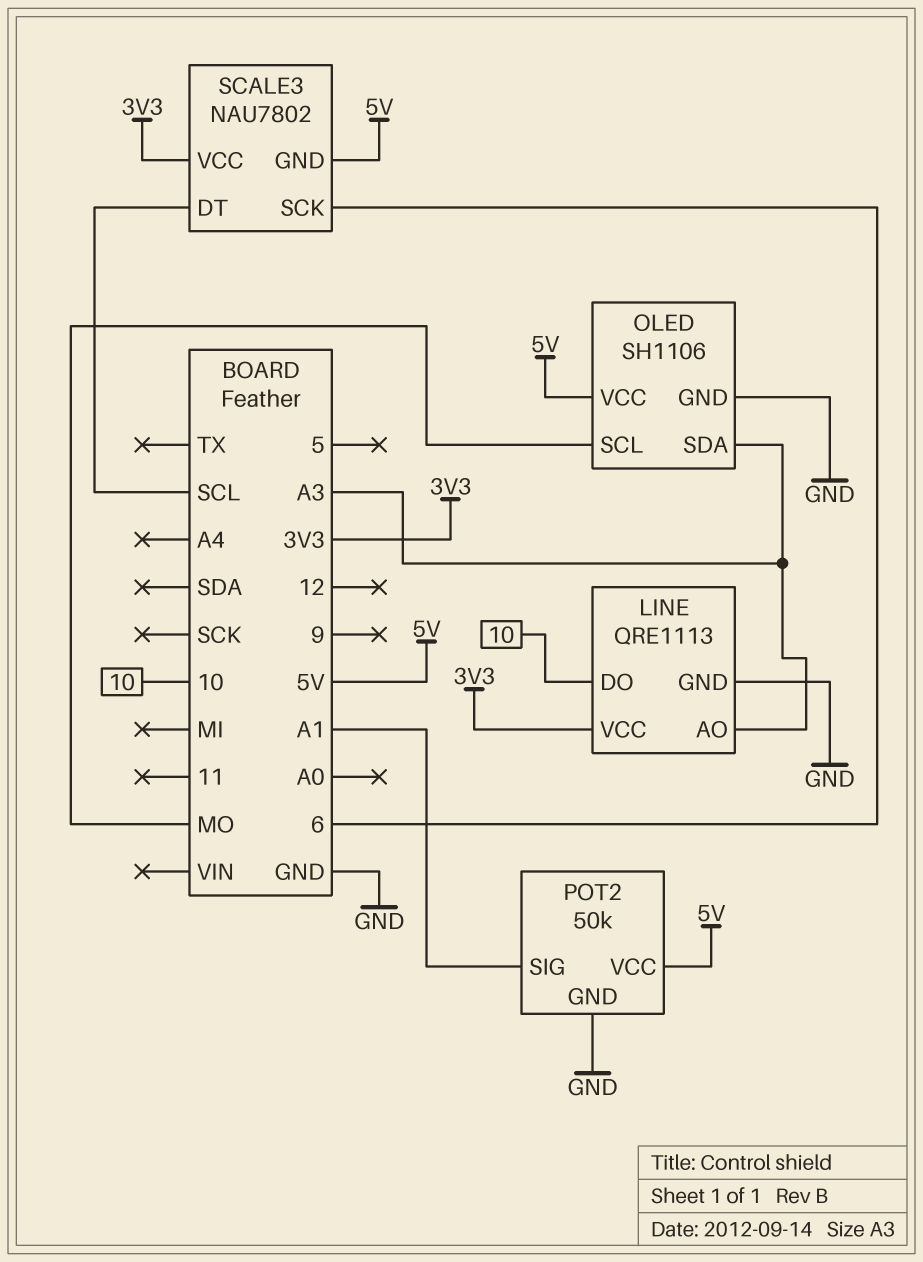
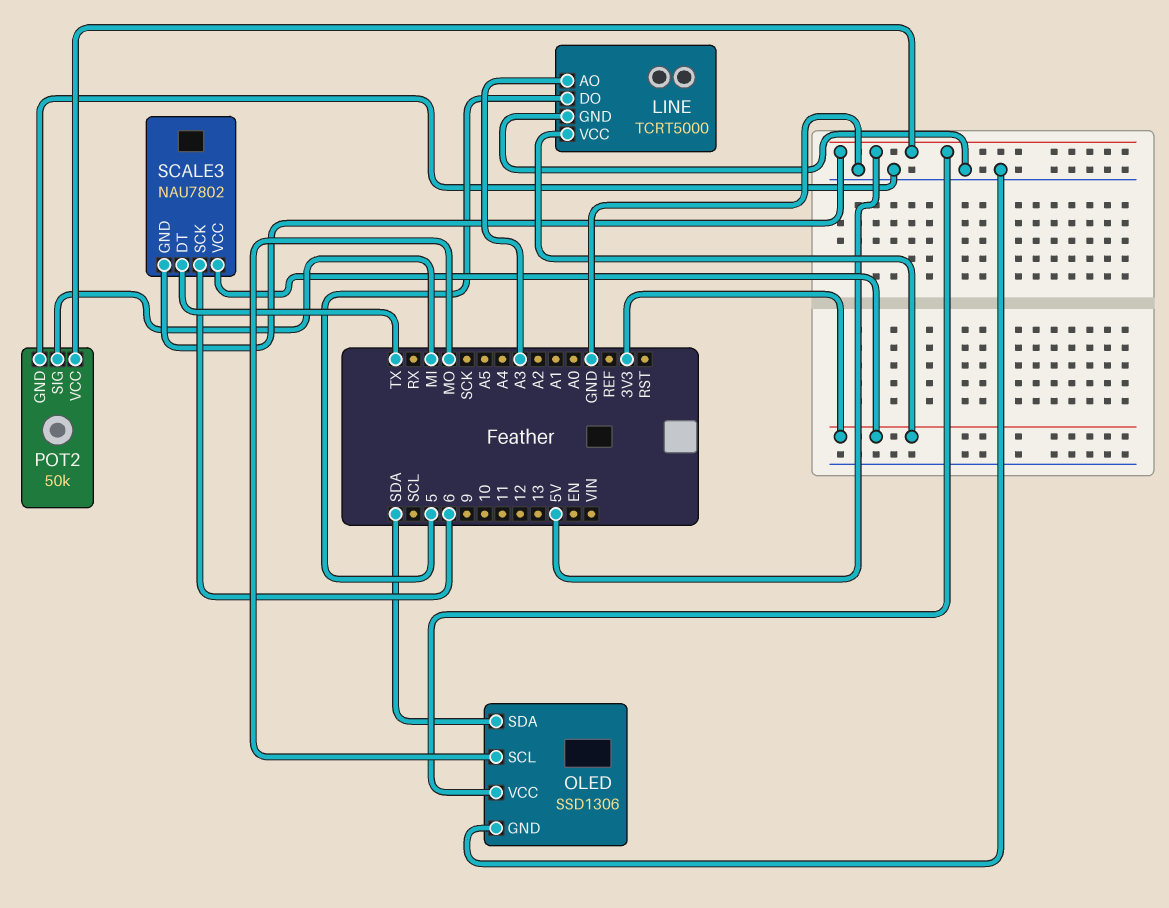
LINE: QRE1113 -> TCRT5000
LINE pin DO: 10 -> 5
OLED: SH1106 -> SSD1306
OLED pin SDA: A3 -> SDA
POT2 pin SIG: A1 -> MI
SCALE3 pin DT: SCL -> TX

